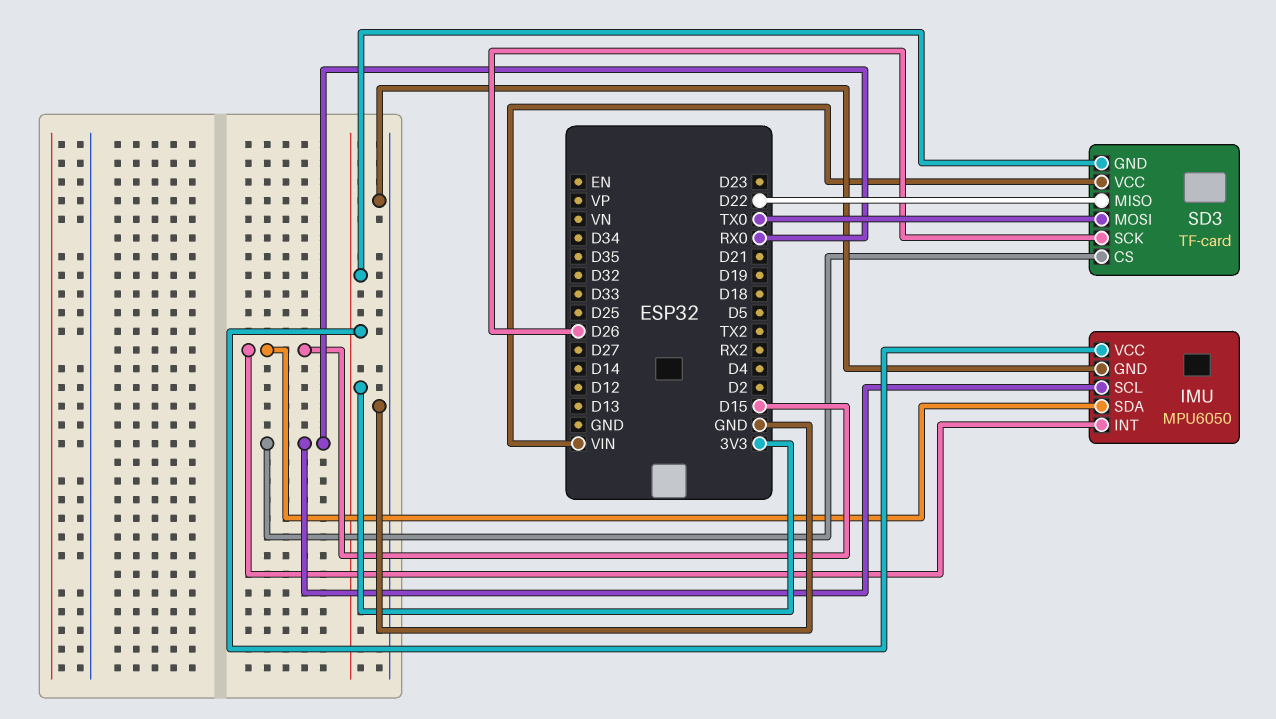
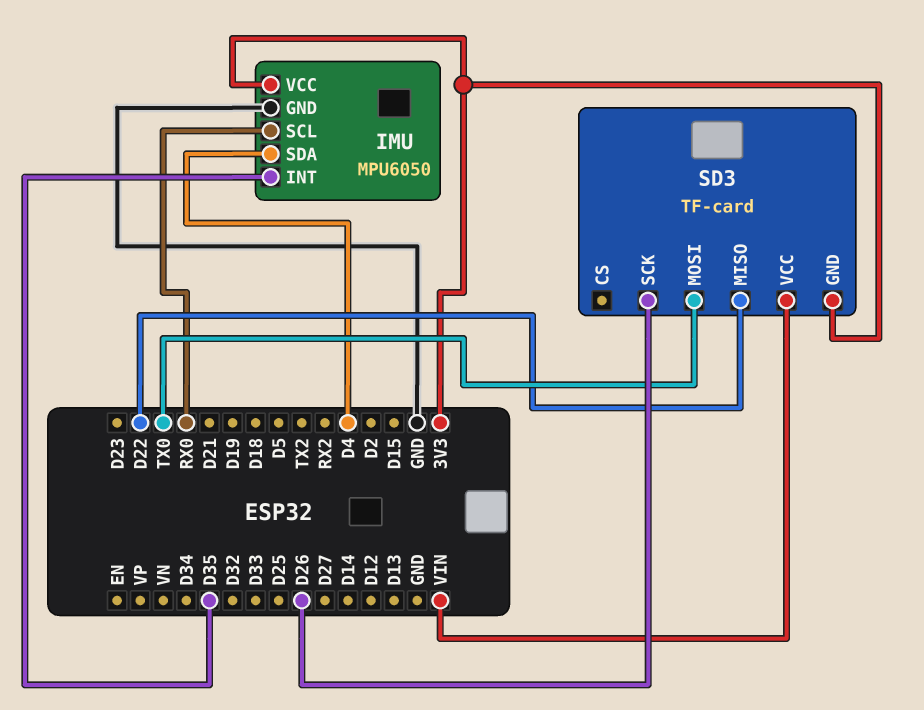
IMU pin INT: D15 -> D35
IMU pin SDA: D15 -> D4
SD3 pin CS: RX0 -> none

